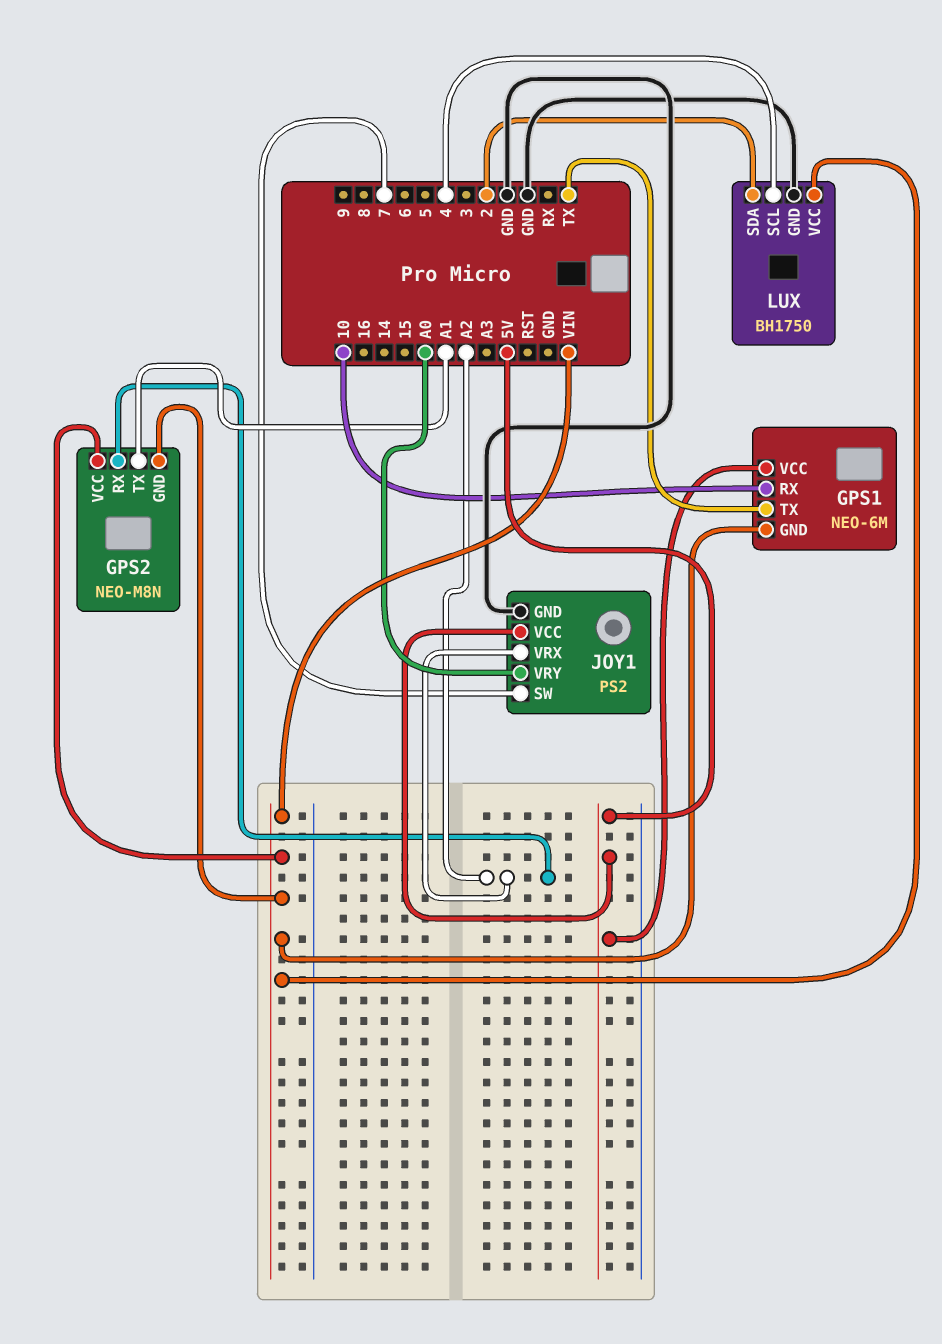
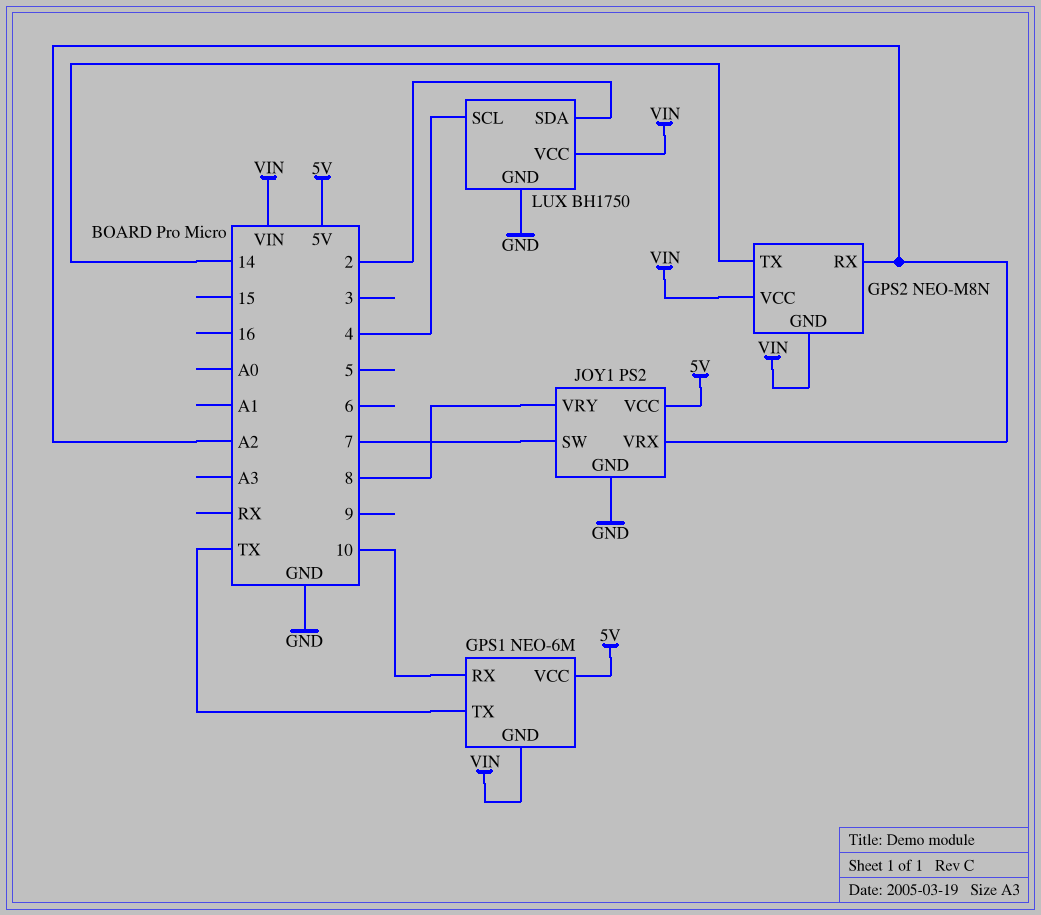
GPS2 pin TX: A1 -> 14
JOY1 pin VRY: A0 -> 8

